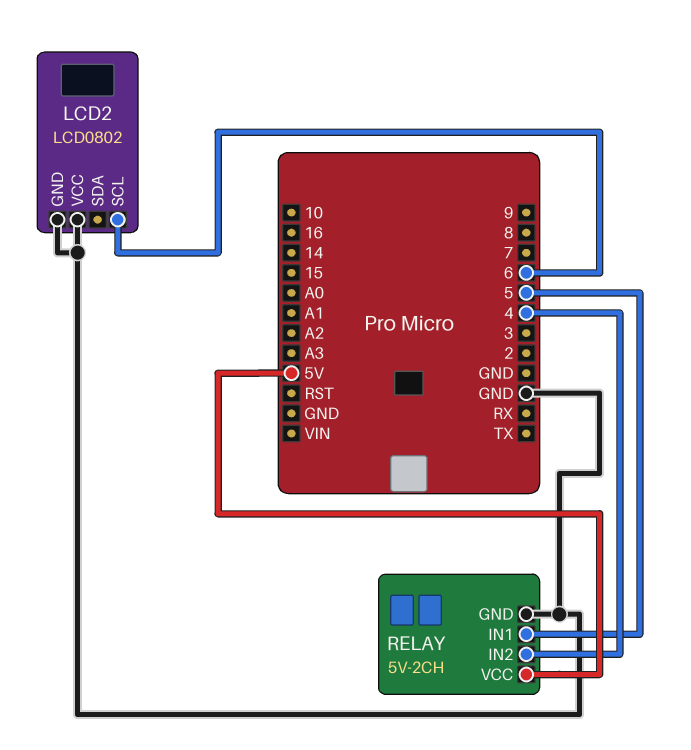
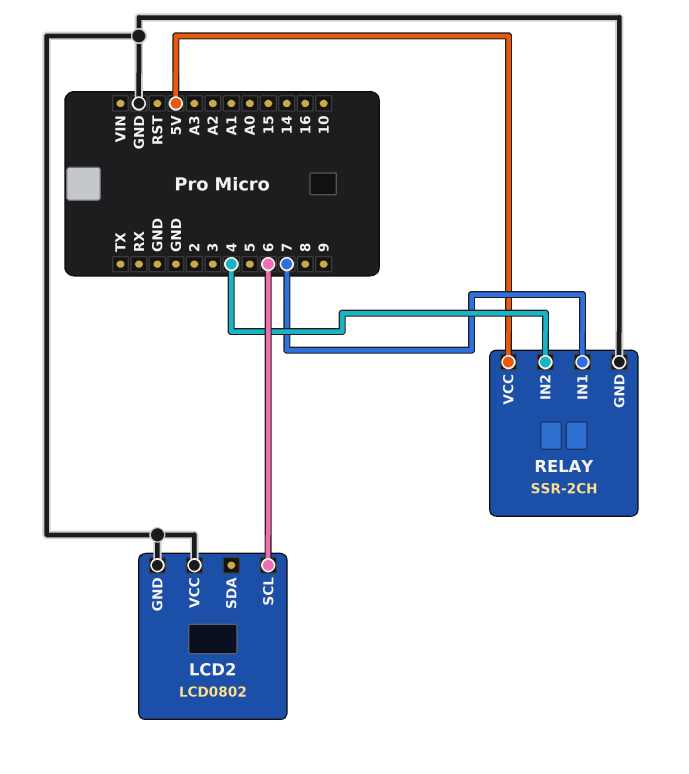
RELAY: 5V-2CH -> SSR-2CH
RELAY pin IN1: 5 -> 7

